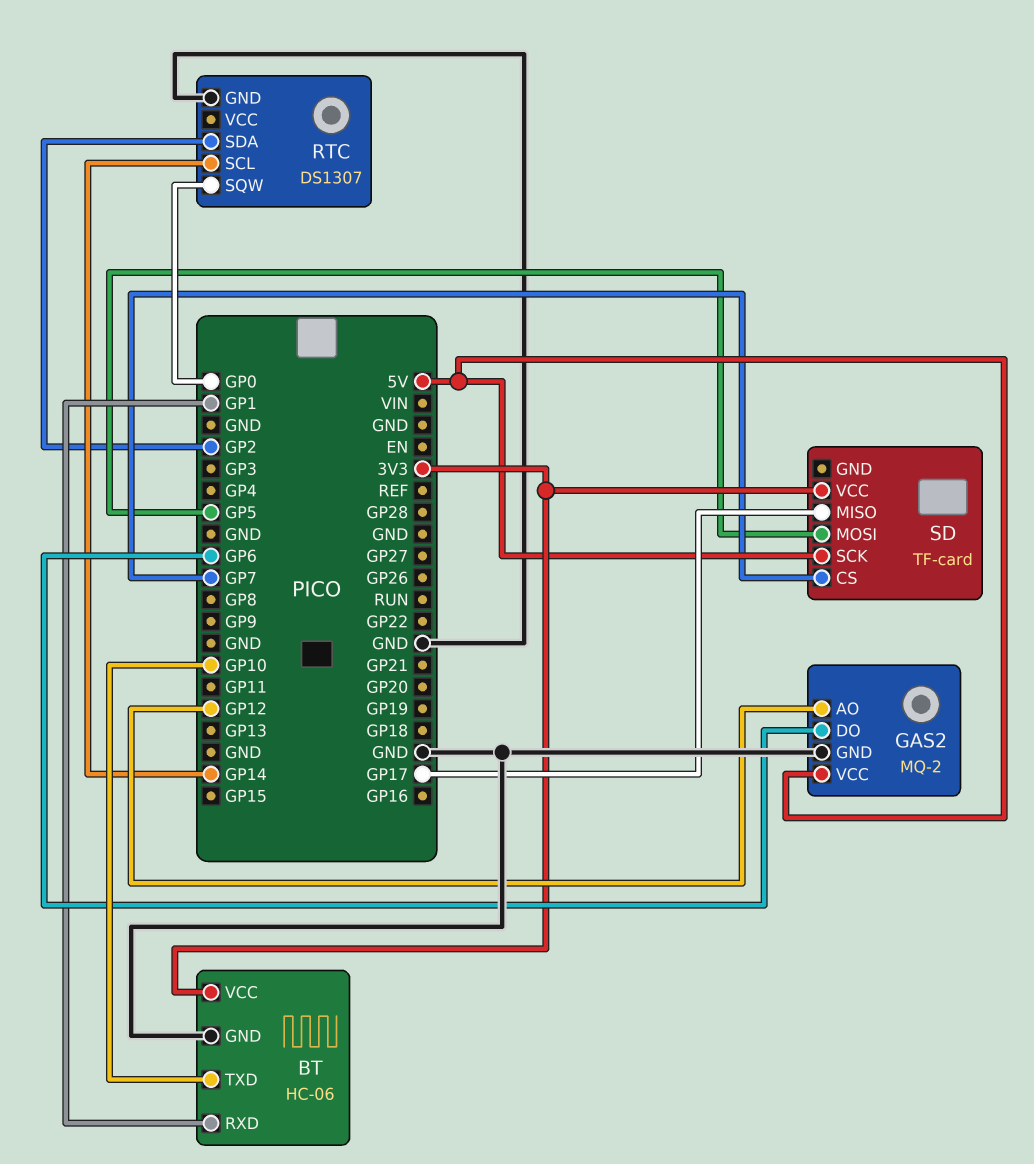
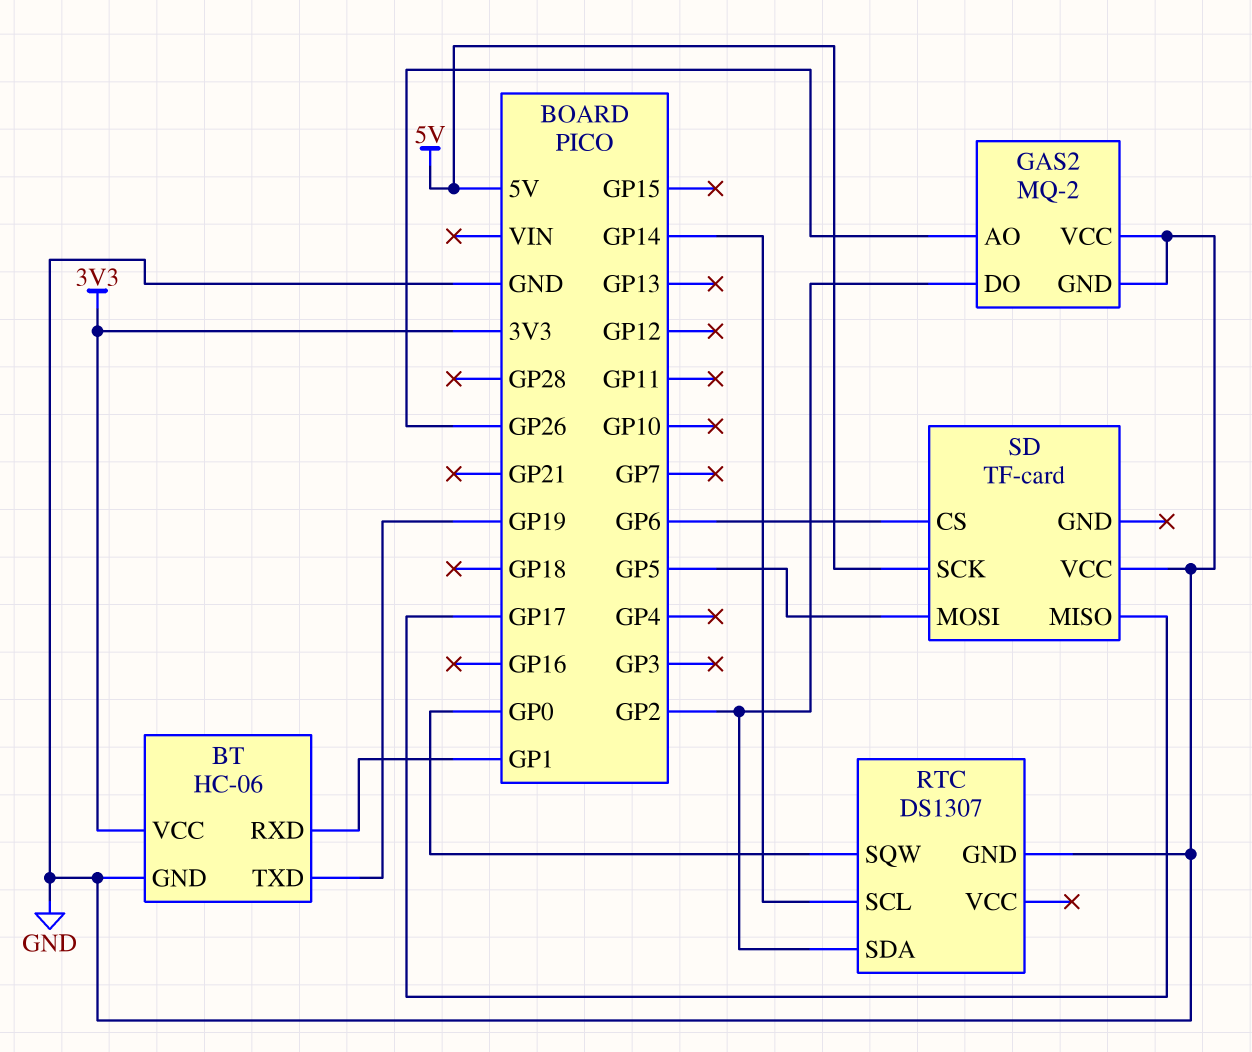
BT pin TXD: GP10 -> GP19
GAS2 pin AO: GP12 -> GP26
GAS2 pin DO: GP6 -> GP2
GAS2 pin VCC: 5V -> GND
SD pin CS: GP7 -> GP6
SD pin VCC: 3V3 -> GND

